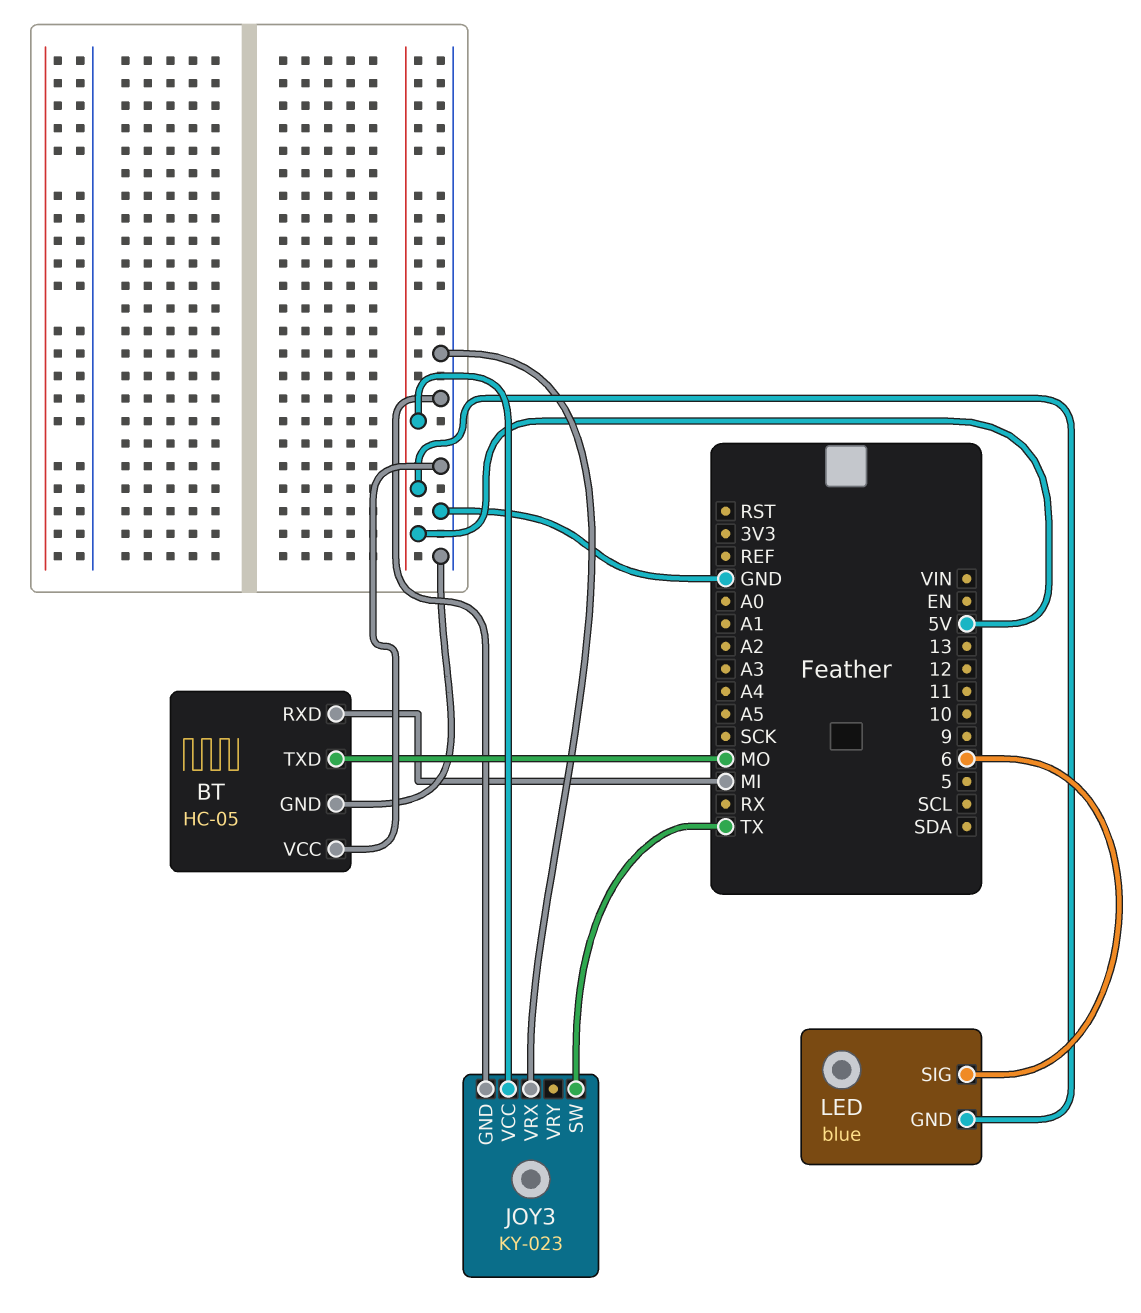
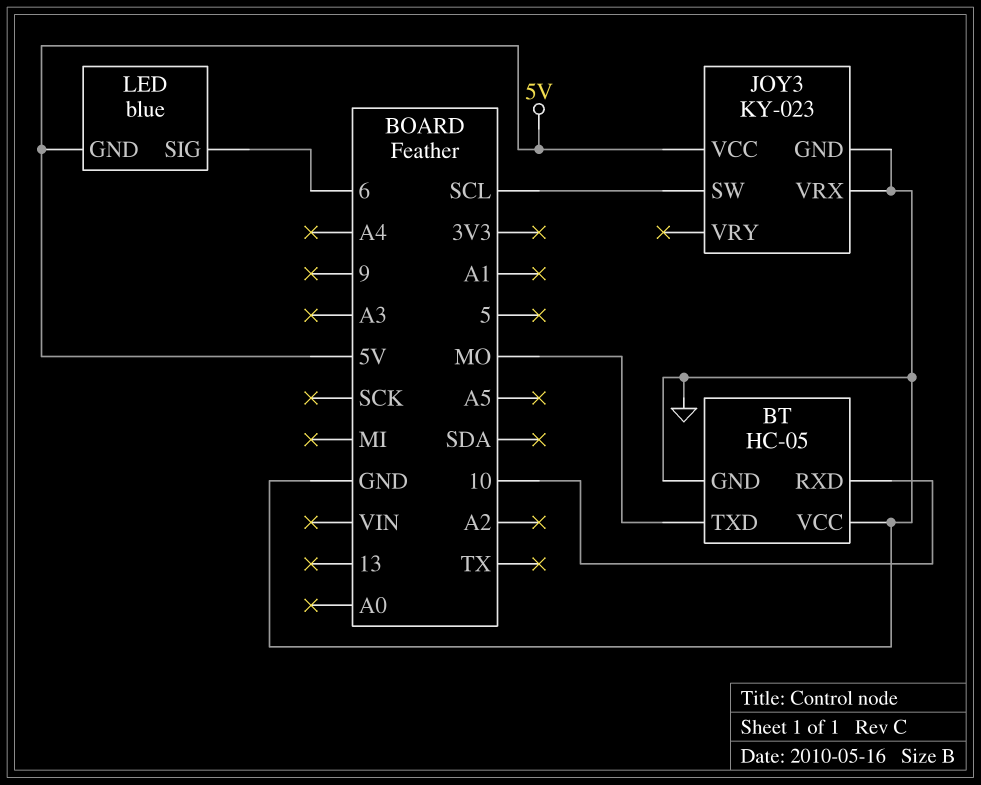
BT pin RXD: MI -> 10
JOY3 pin SW: TX -> SCL

